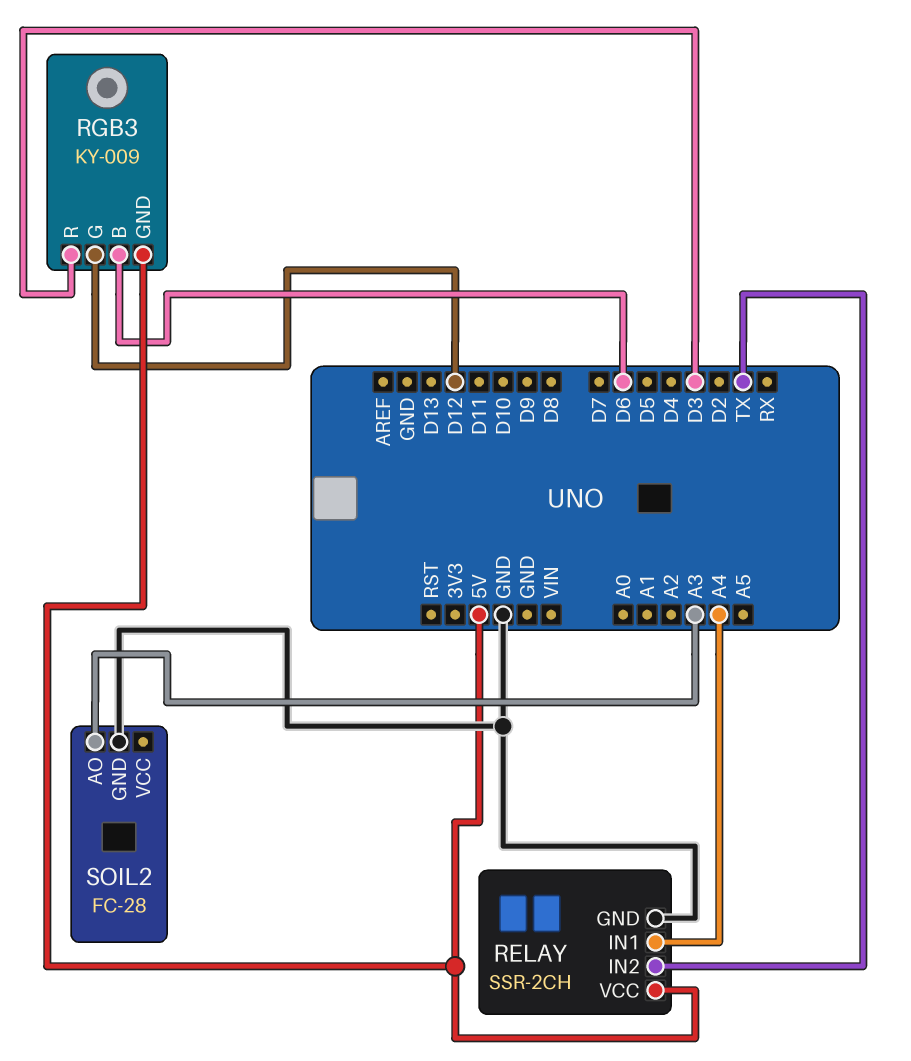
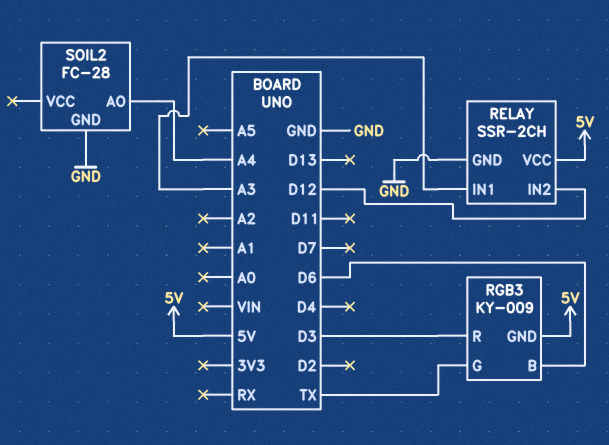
RELAY pin IN1: A4 -> A3
RELAY pin IN2: TX -> D12
RGB3 pin G: D12 -> TX
SOIL2 pin AO: A3 -> A4

